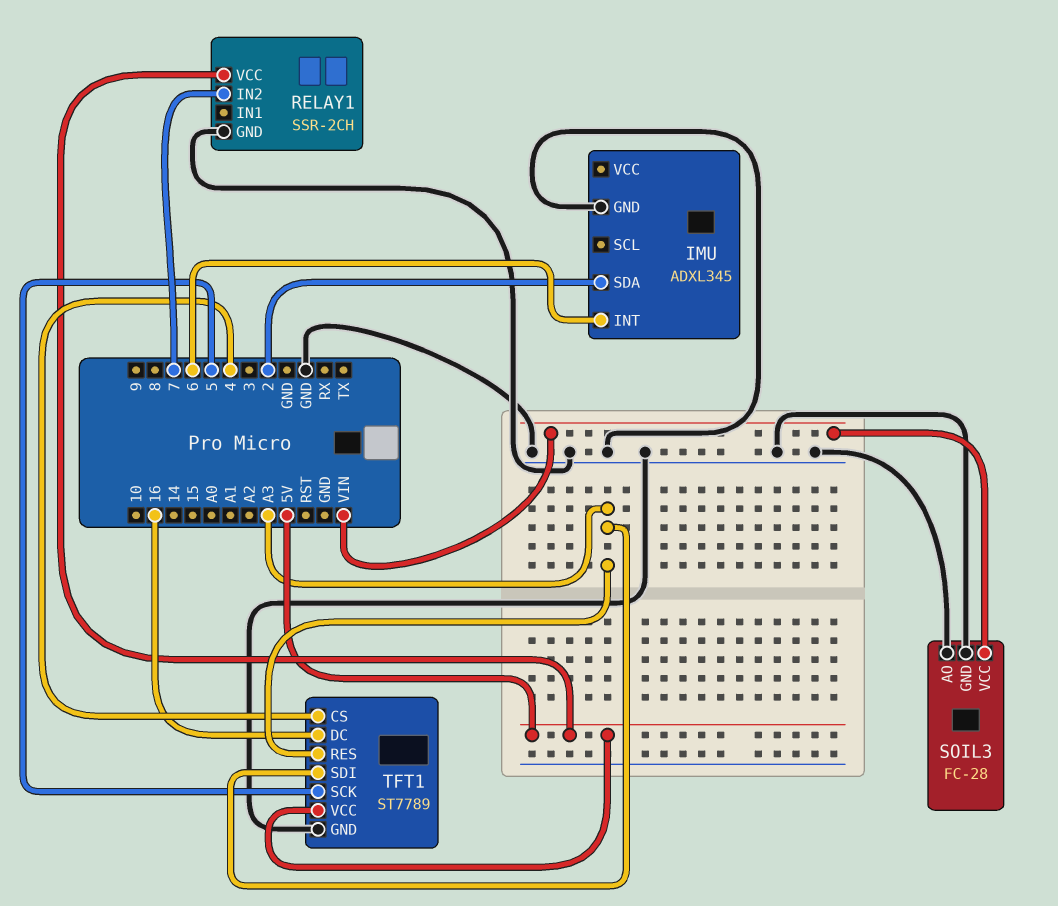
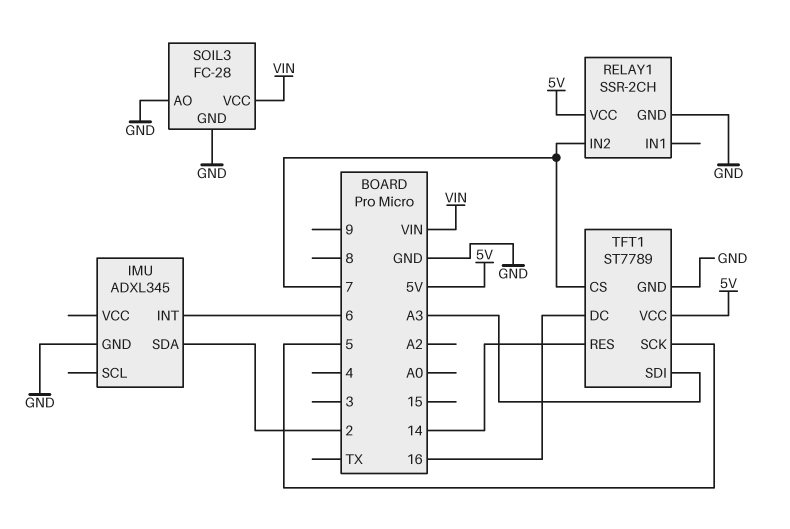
TFT1 pin CS: 4 -> 7
TFT1 pin RES: A3 -> 14

